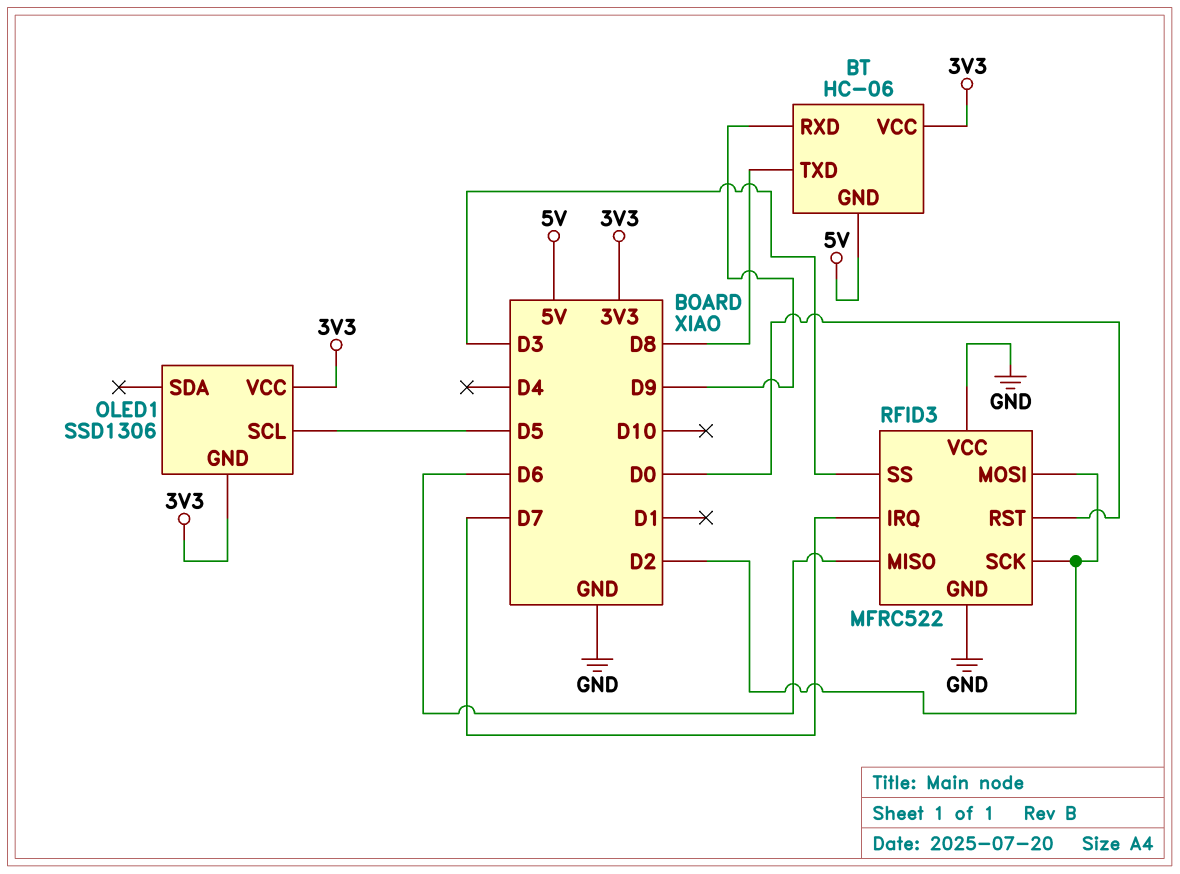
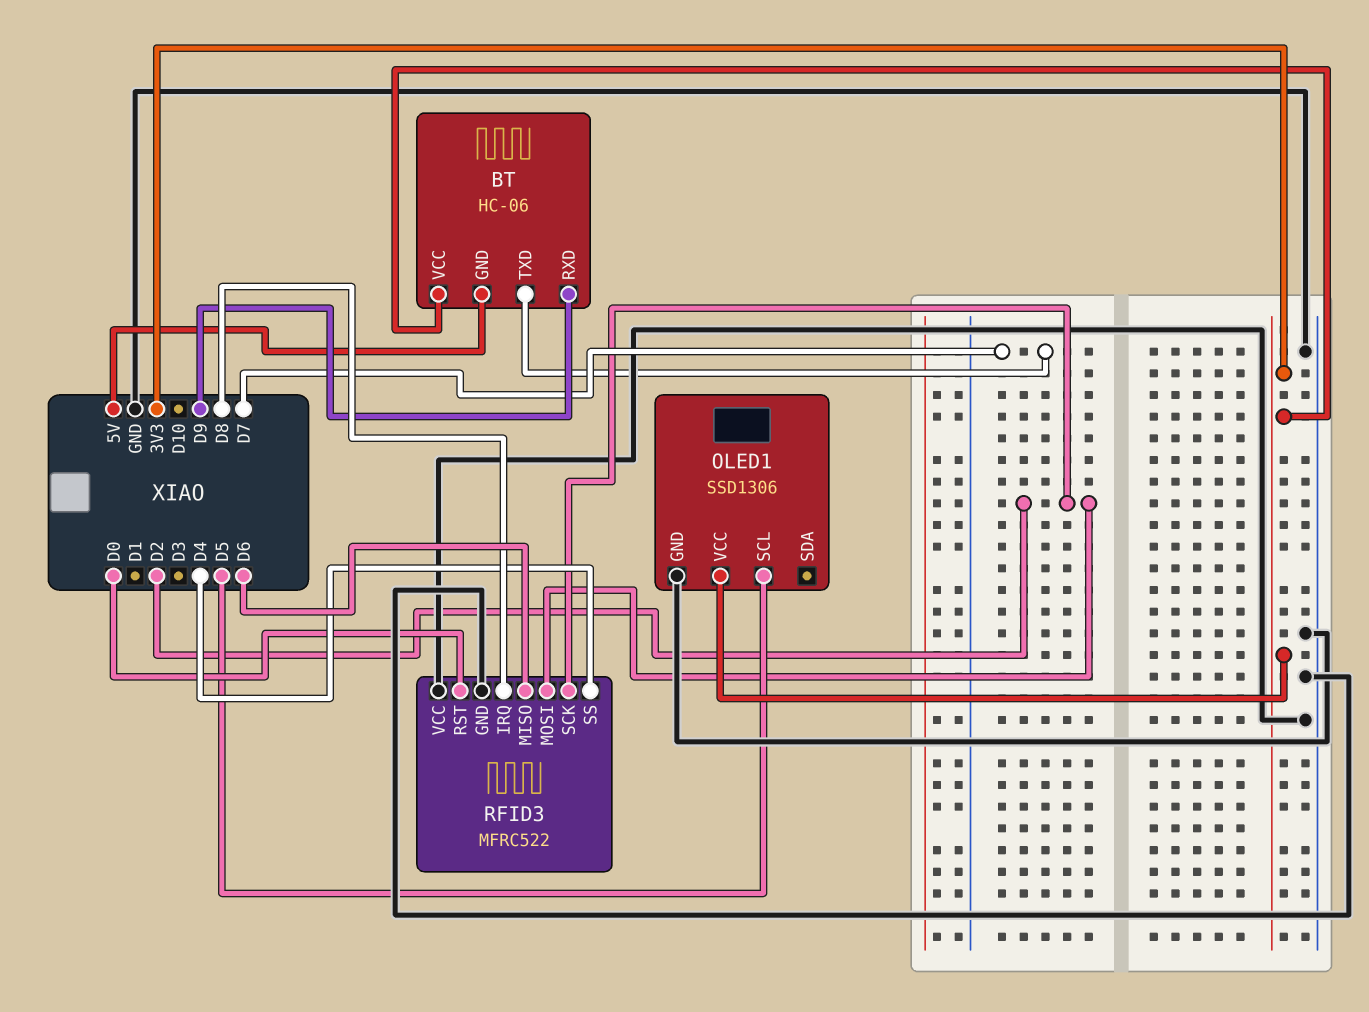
BT pin TXD: D8 -> D7
OLED1 pin GND: 3V3 -> GND
RFID3 pin IRQ: D7 -> D8
RFID3 pin SS: D3 -> D4

